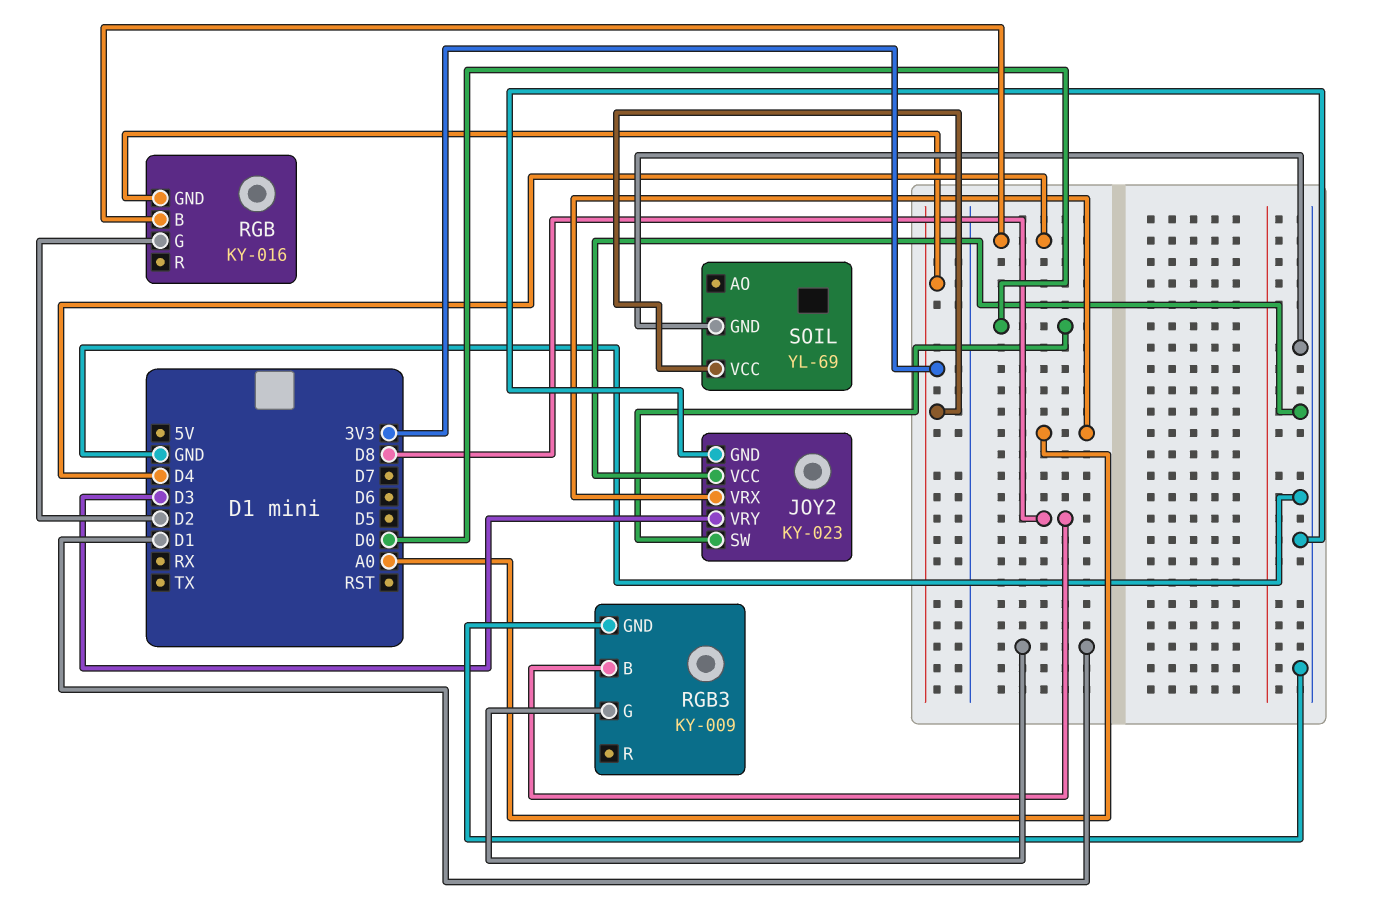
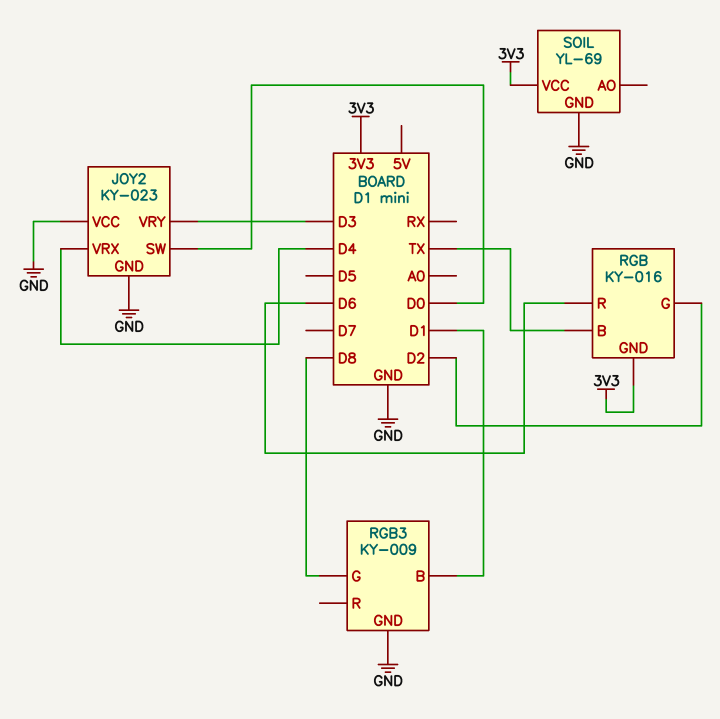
JOY2 pin VRX: A0 -> D4
RGB pin B: D4 -> TX
RGB pin R: none -> D6
RGB3 pin B: D8 -> D1
RGB3 pin G: D1 -> D8

